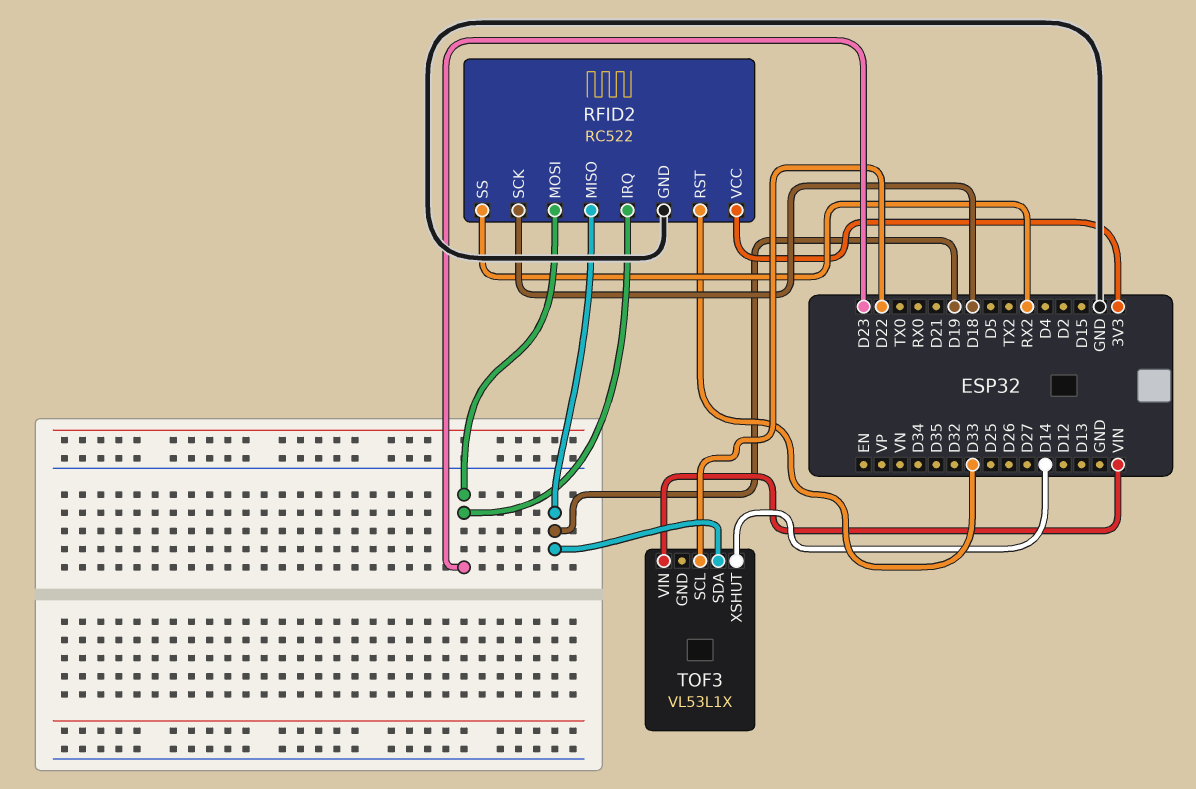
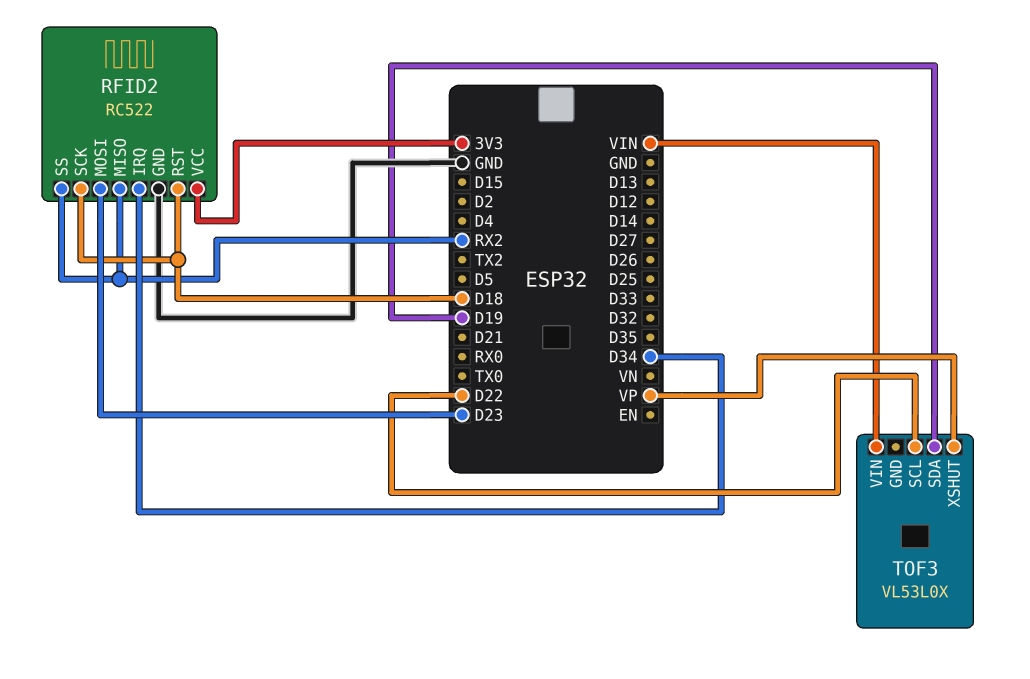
RFID2 pin IRQ: D23 -> D34
RFID2 pin MISO: D19 -> RX2
RFID2 pin RST: D33 -> D18
TOF3: VL53L1X -> VL53L0X
TOF3 pin XSHUT: D14 -> VP

